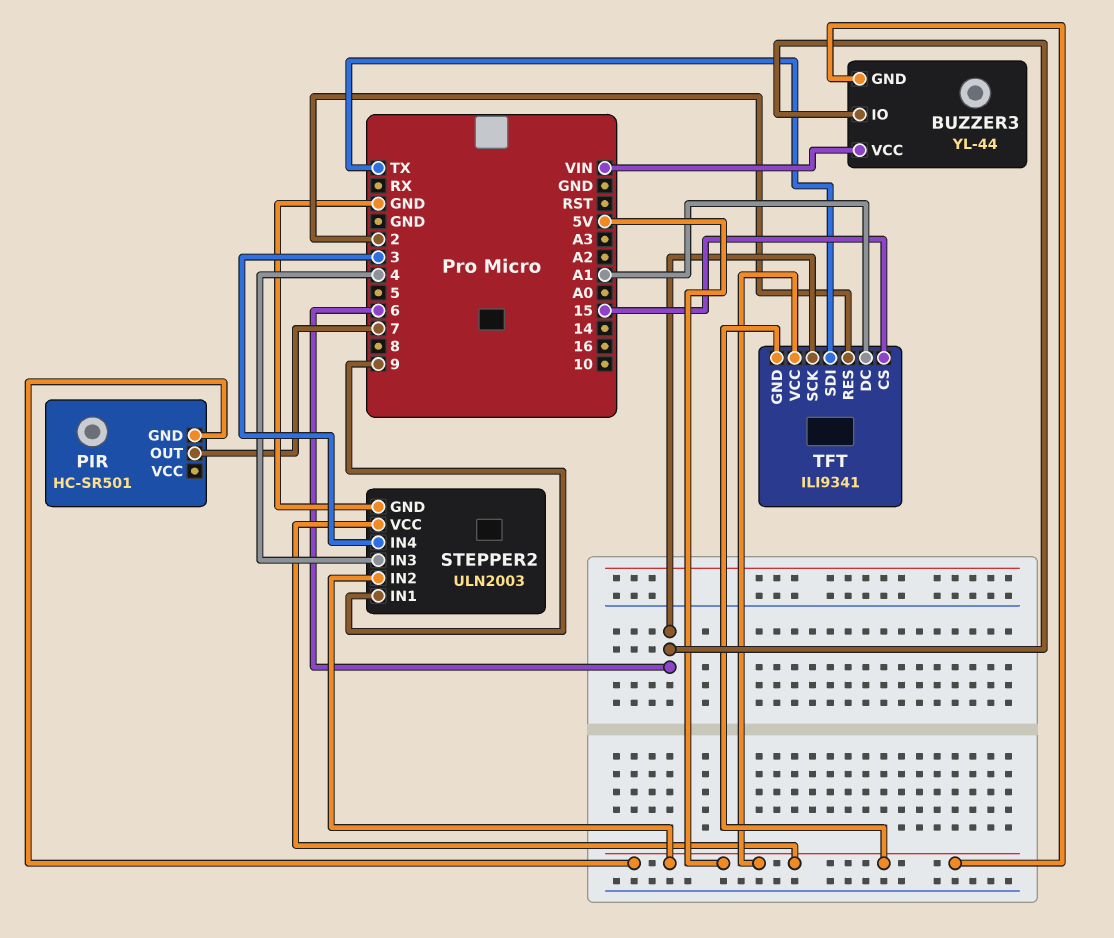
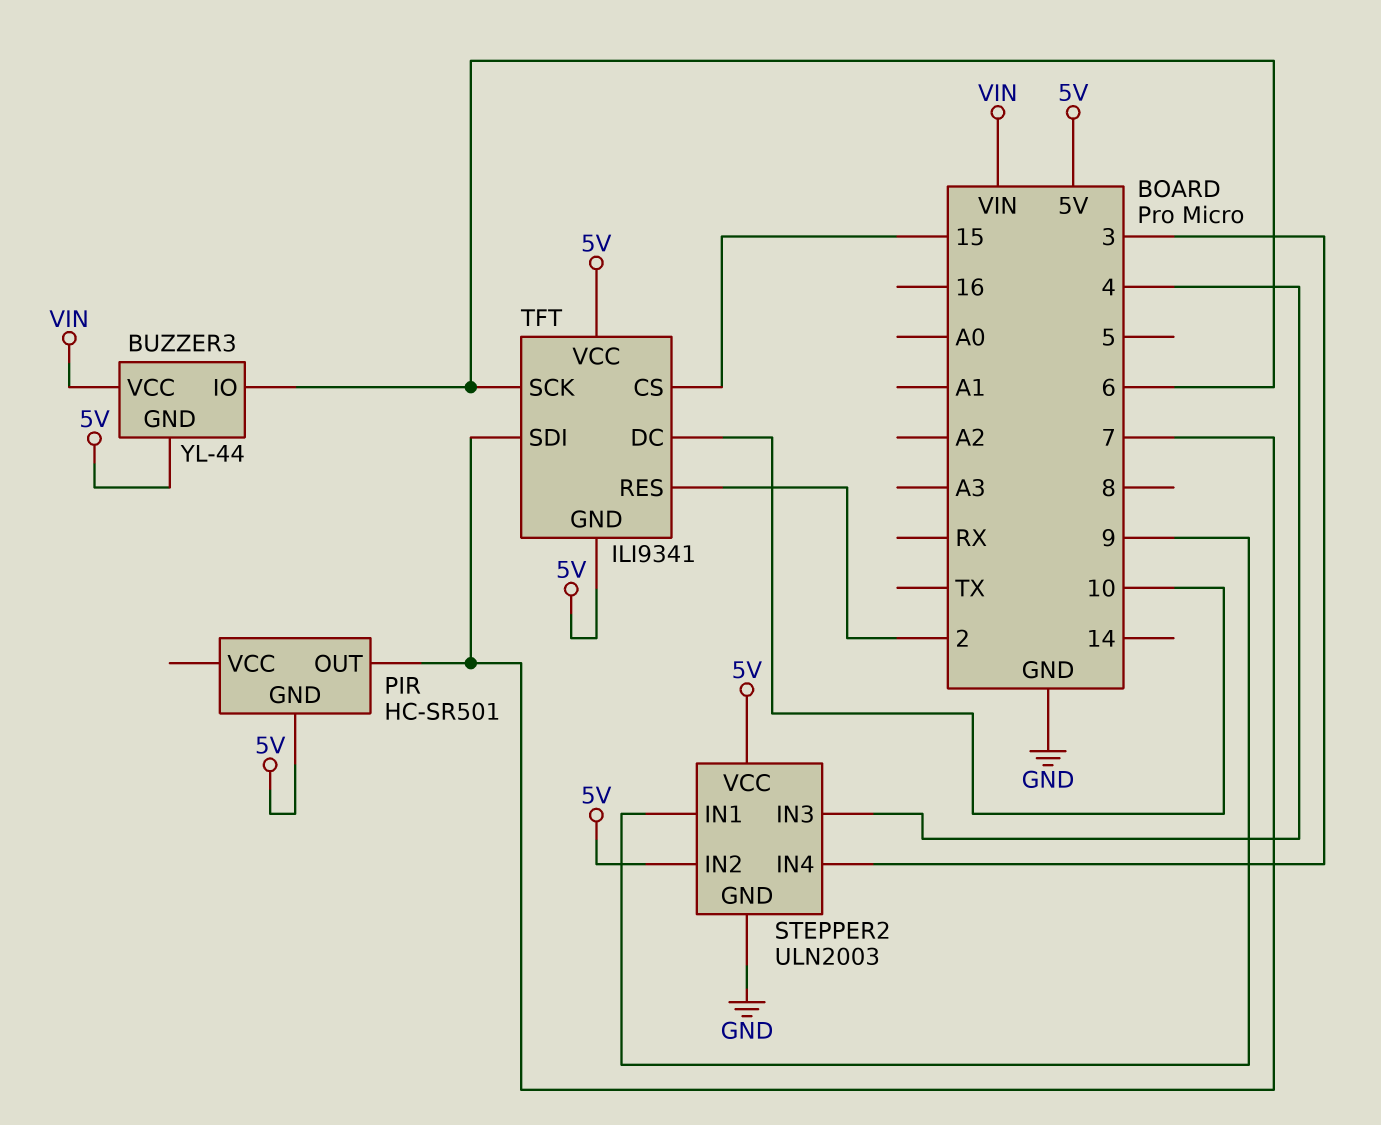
TFT pin DC: A1 -> 10
TFT pin SDI: TX -> 7

